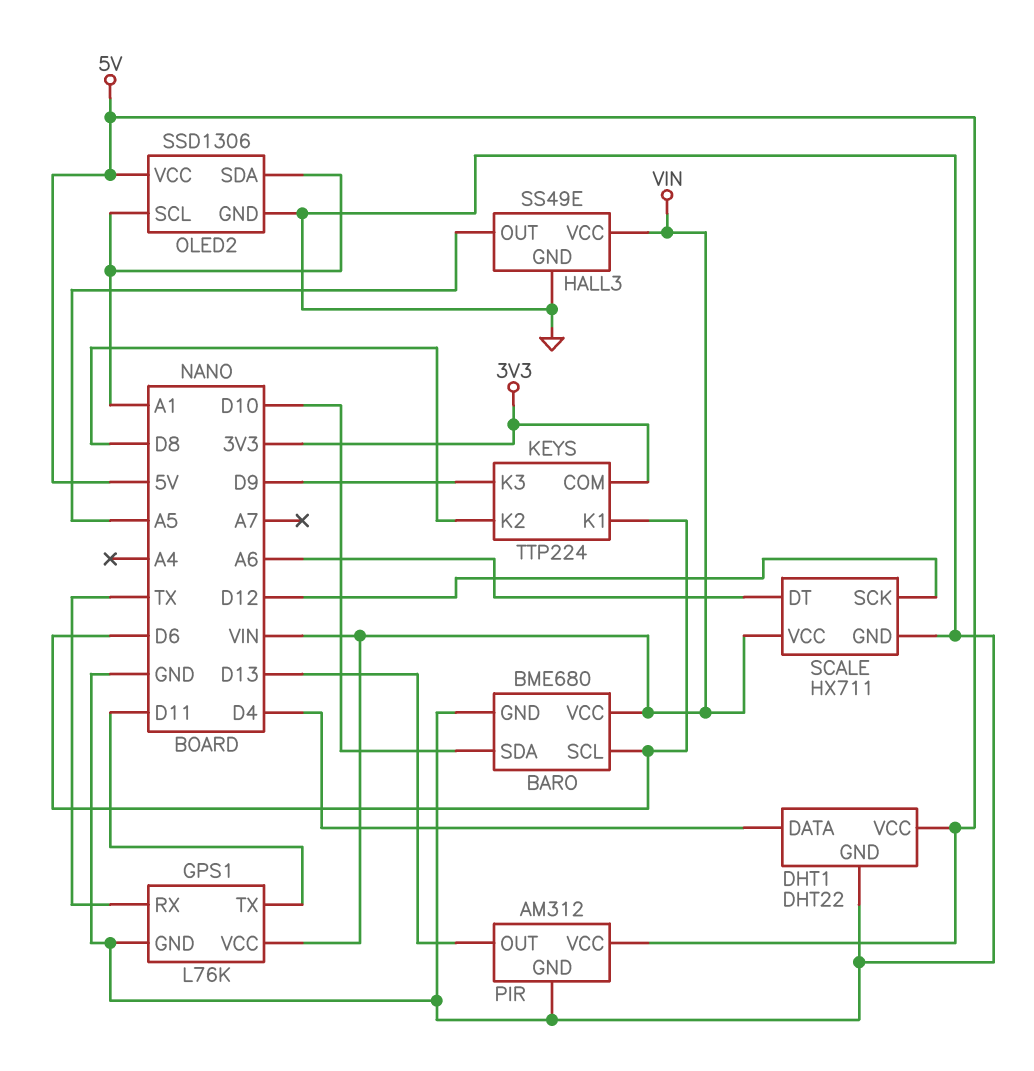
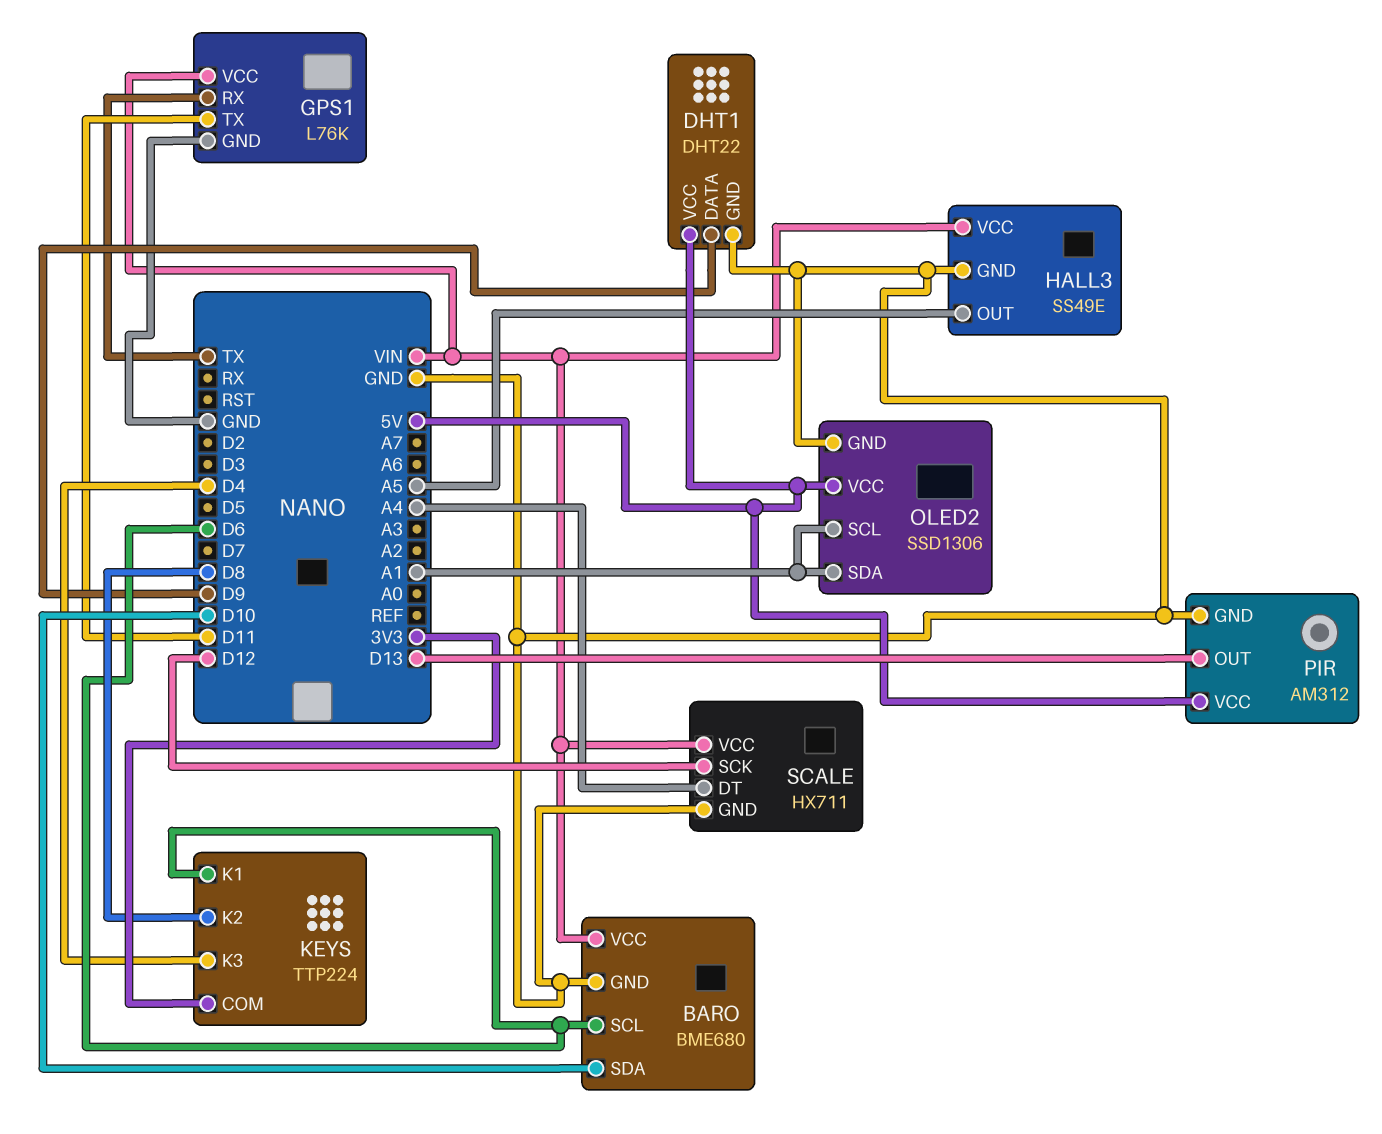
DHT1 pin DATA: D4 -> D9
KEYS pin K3: D9 -> D4
SCALE pin DT: A6 -> A4

